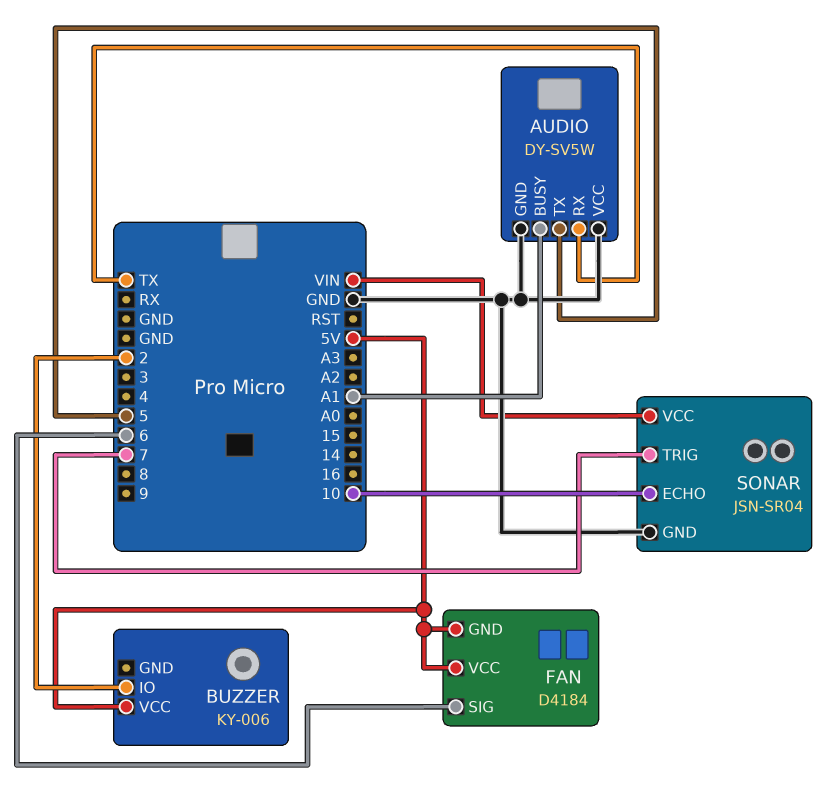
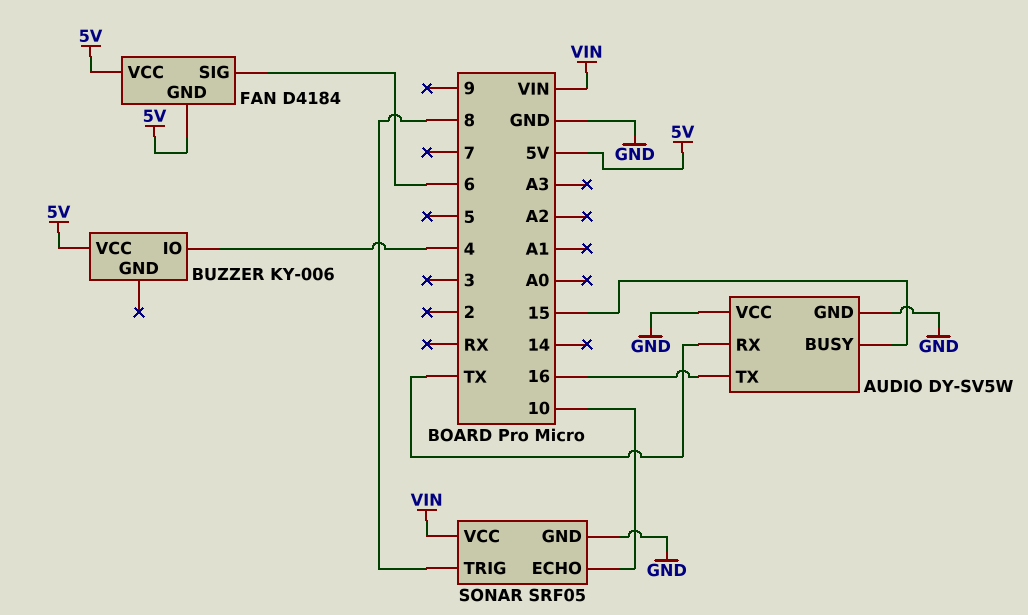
AUDIO pin BUSY: A1 -> 15
AUDIO pin TX: 5 -> 16
BUZZER pin IO: 2 -> 4
SONAR: JSN-SR04 -> SRF05
SONAR pin TRIG: 7 -> 8

